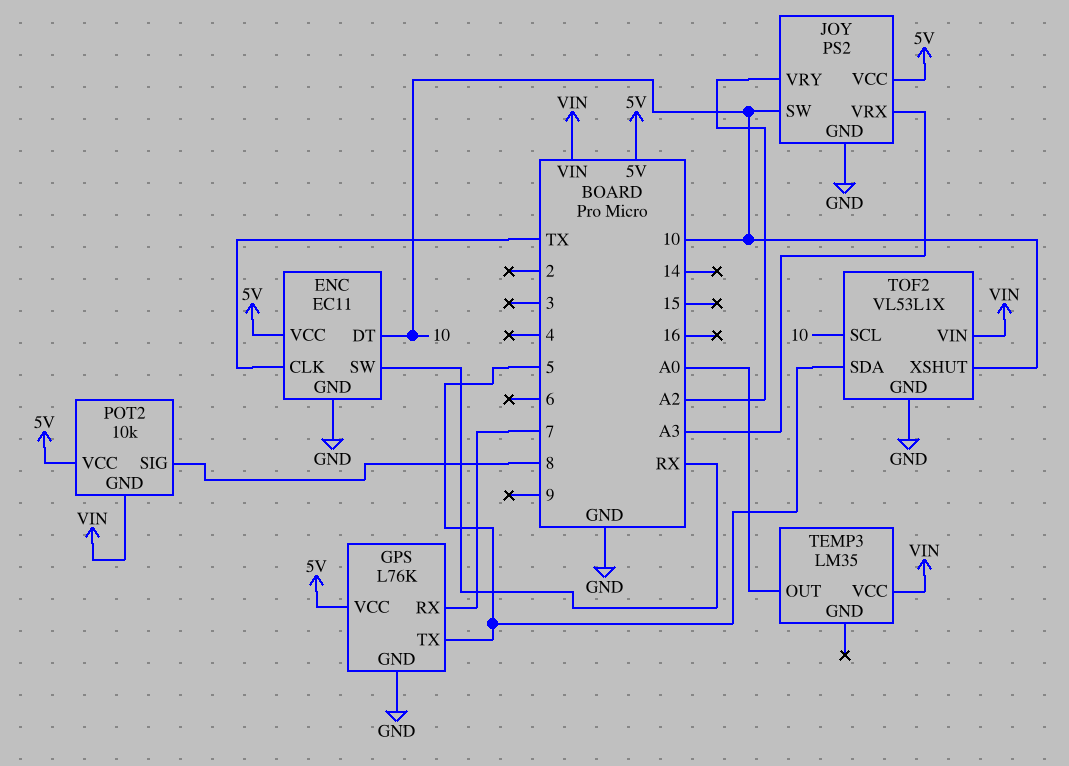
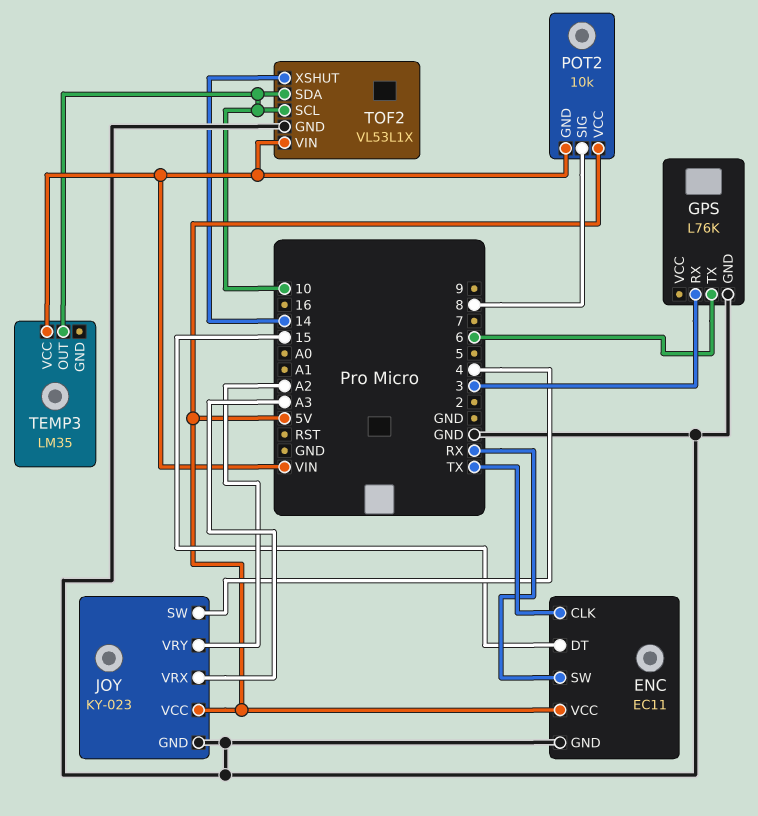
ENC pin DT: 10 -> 15
GPS pin RX: 7 -> 3
GPS pin TX: 5 -> 6
GPS pin VCC: 5V -> none
JOY: PS2 -> KY-023
JOY pin SW: 10 -> 4
TEMP3 pin OUT: A0 -> 10
TOF2 pin SDA: 5 -> 10
TOF2 pin XSHUT: 10 -> 14

